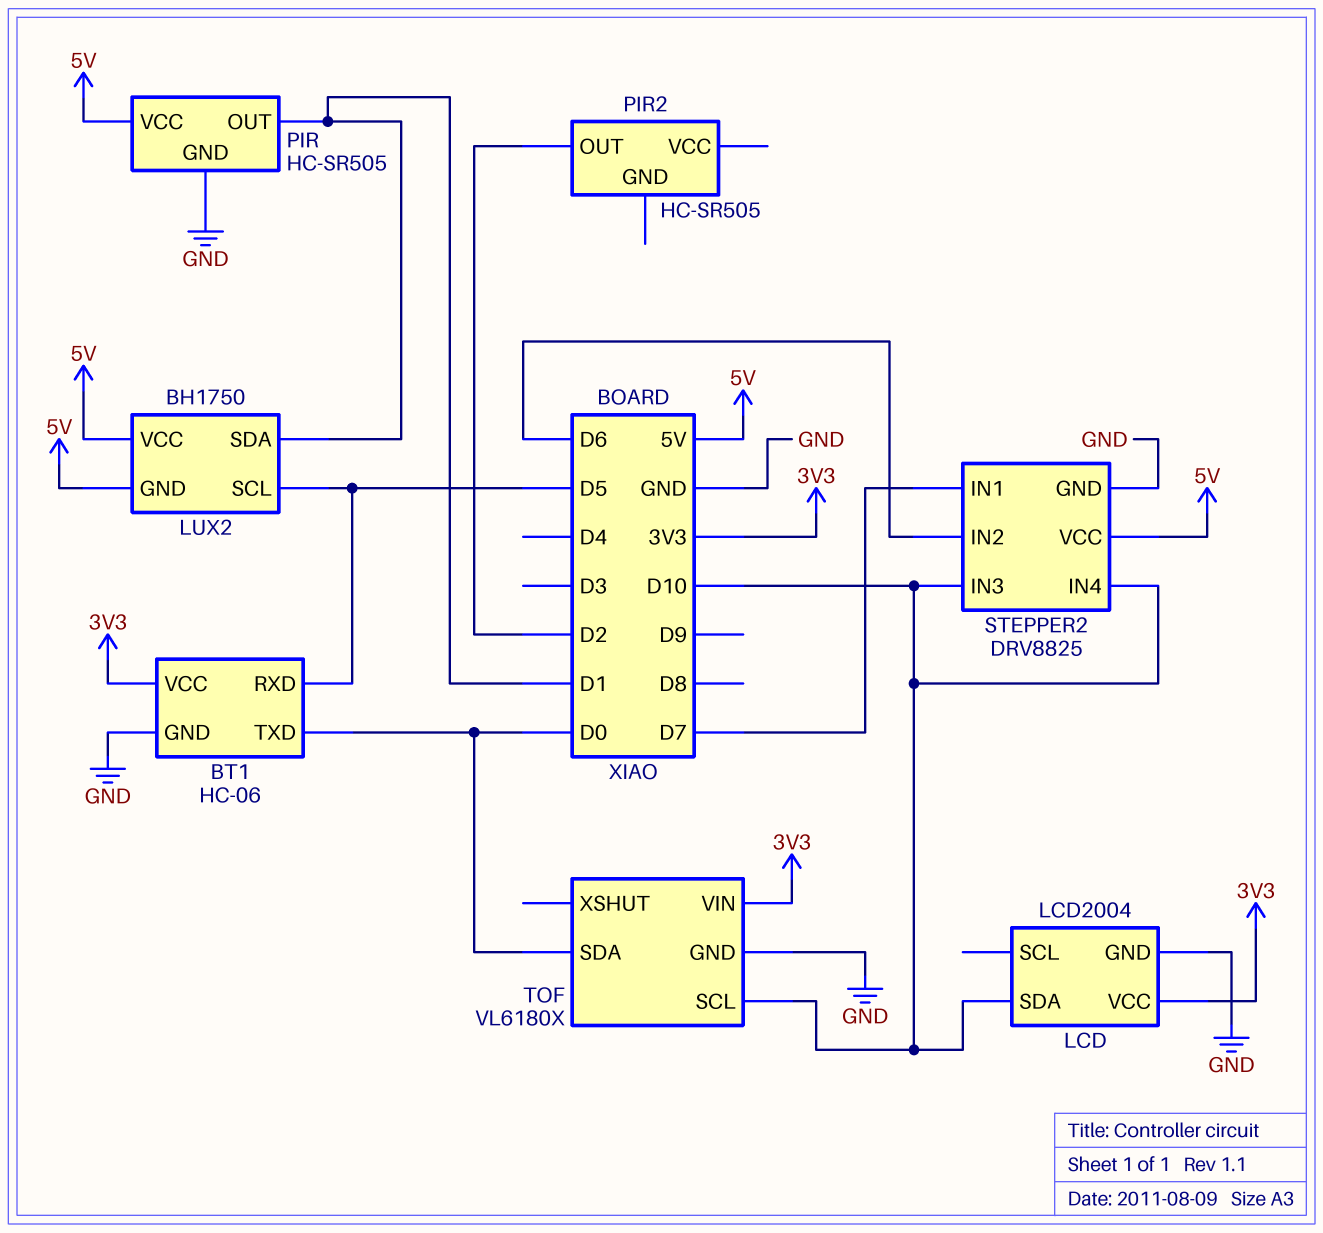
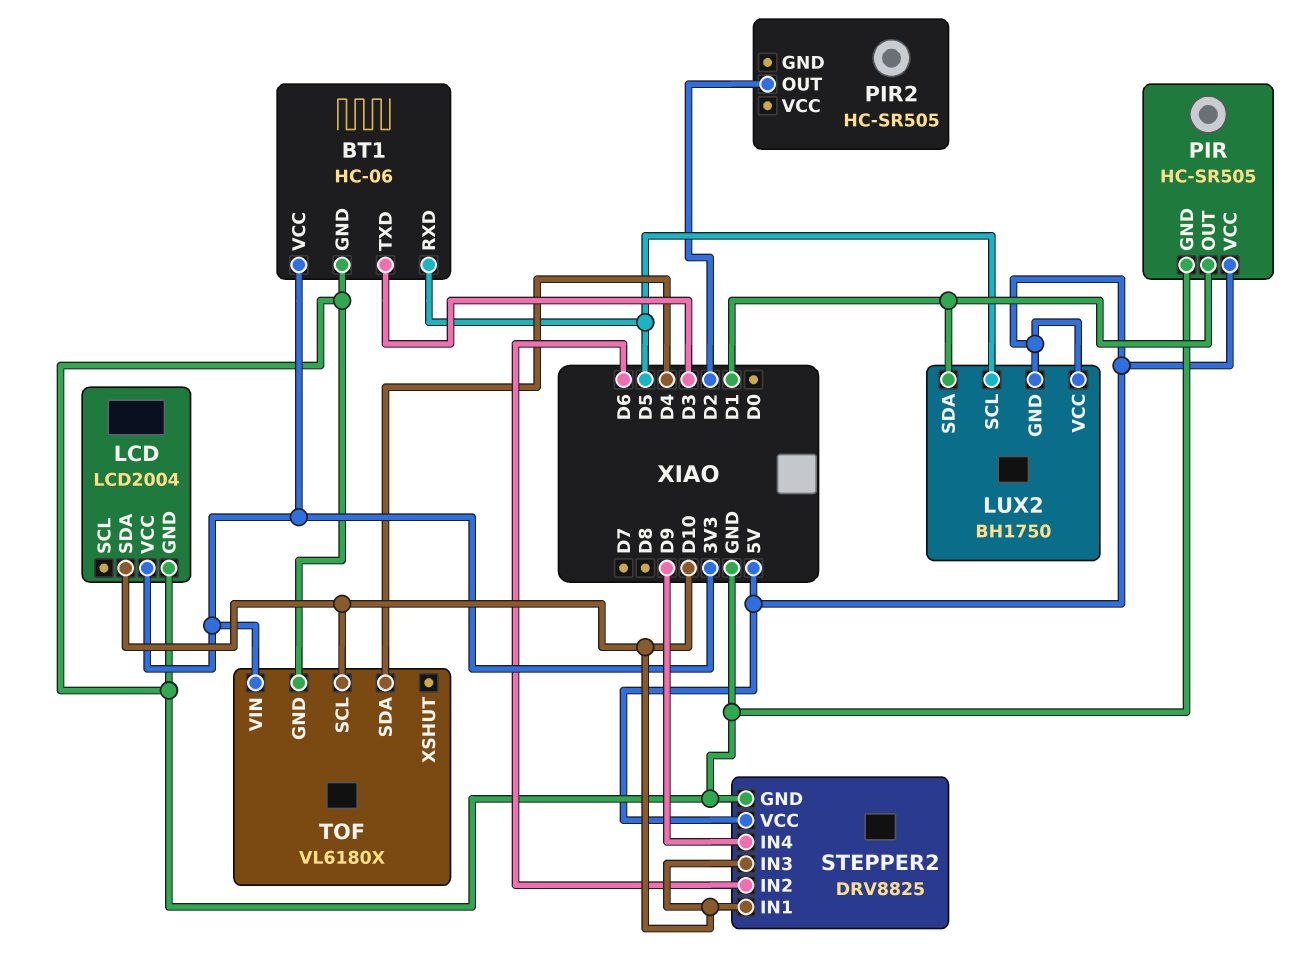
BT1 pin TXD: D0 -> D3
STEPPER2 pin IN1: D7 -> D10
STEPPER2 pin IN4: D10 -> D9
TOF pin SDA: D0 -> D4

